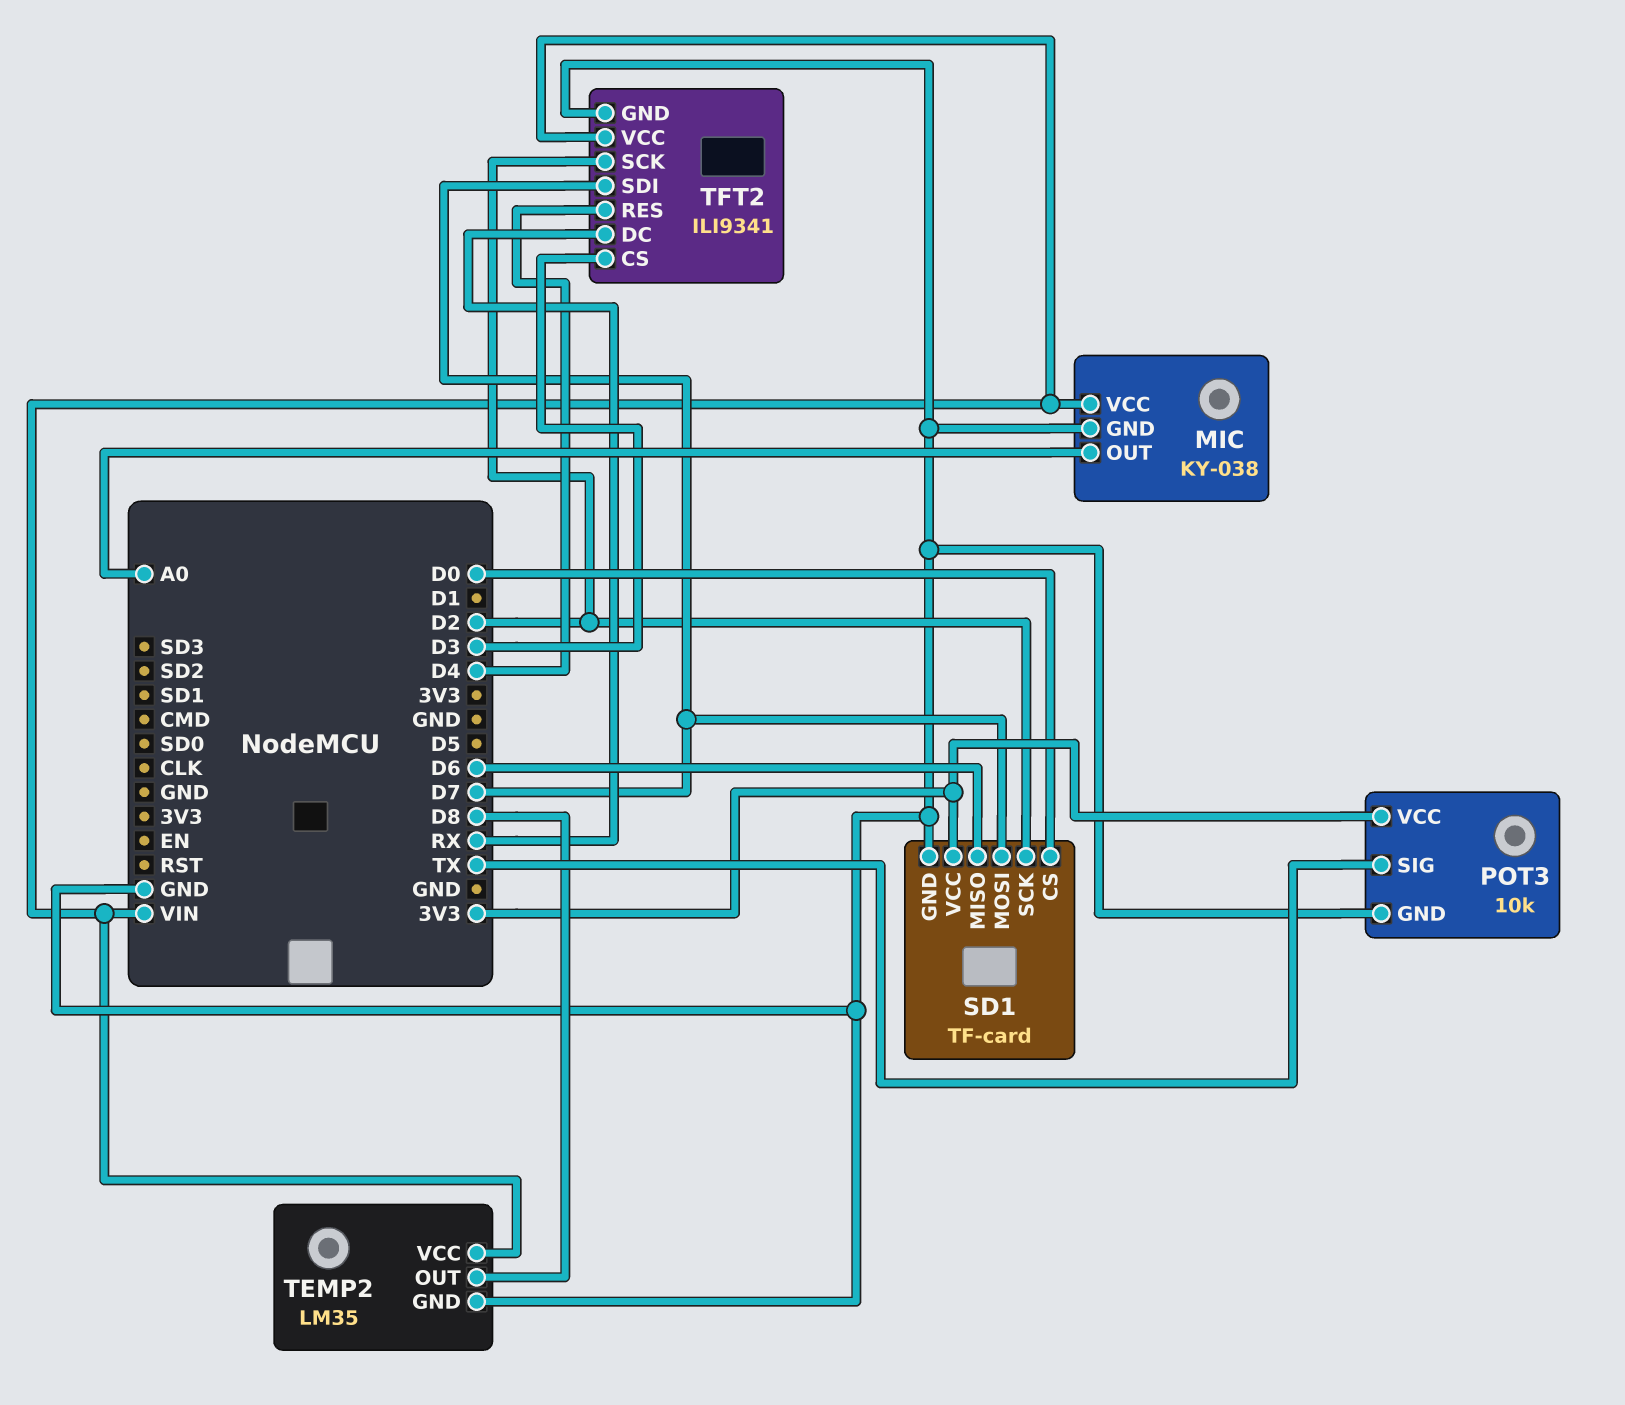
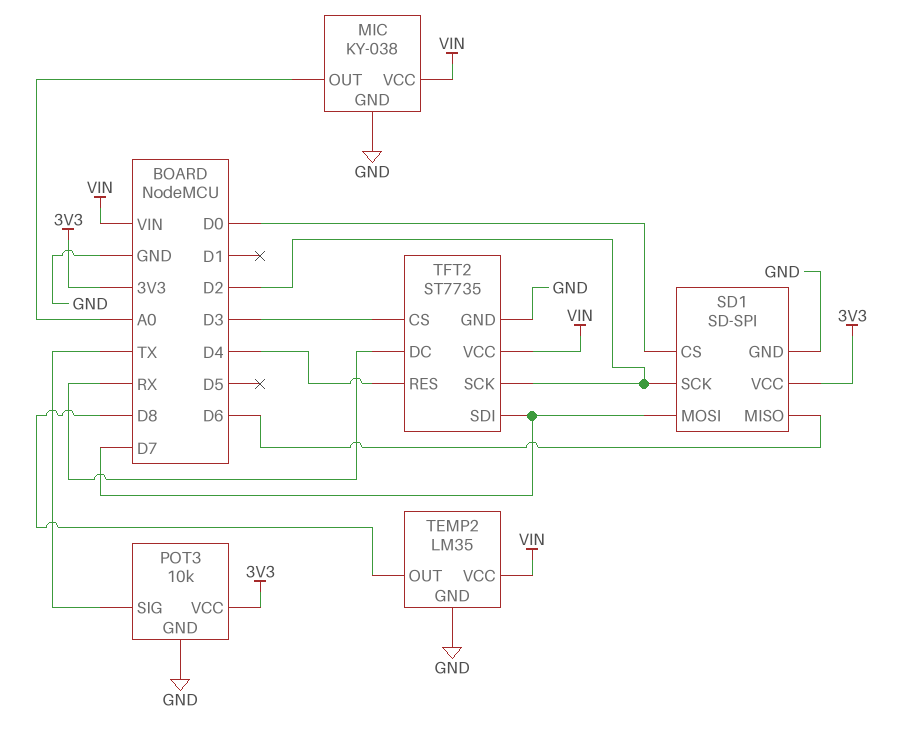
SD1: TF-card -> SD-SPI
TFT2: ILI9341 -> ST7735

